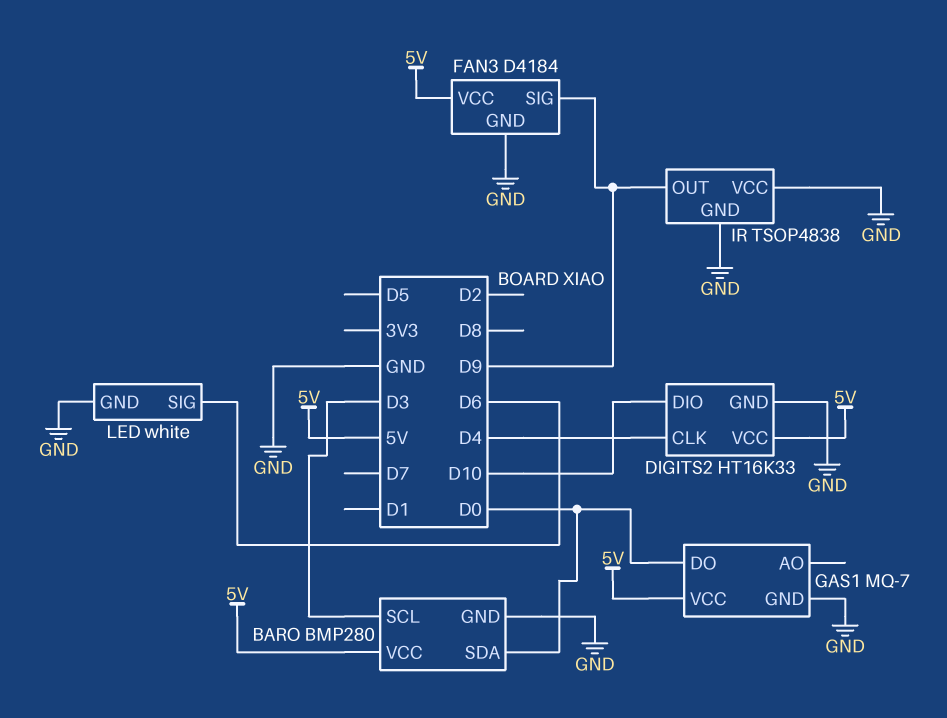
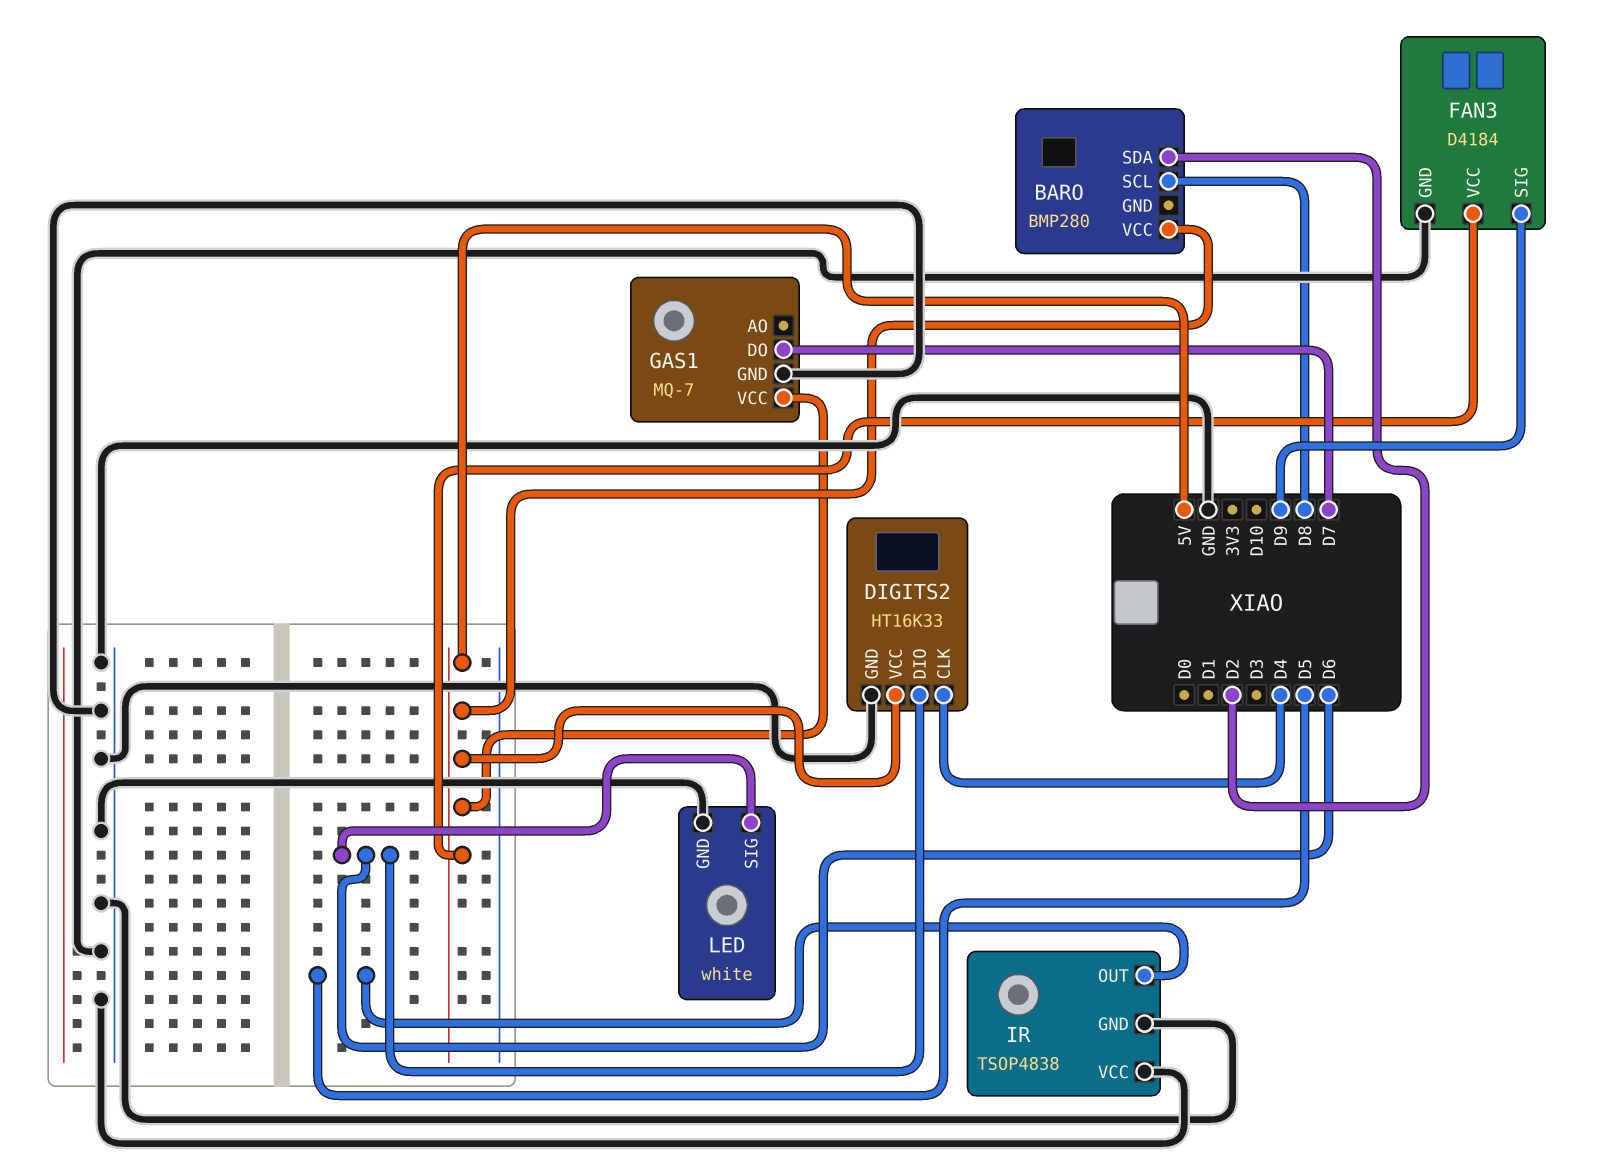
BARO pin GND: GND -> none
BARO pin SCL: D3 -> D8
BARO pin SDA: D0 -> D2
DIGITS2 pin DIO: D10 -> D6
GAS1 pin DO: D0 -> D7
IR pin OUT: D9 -> D5

